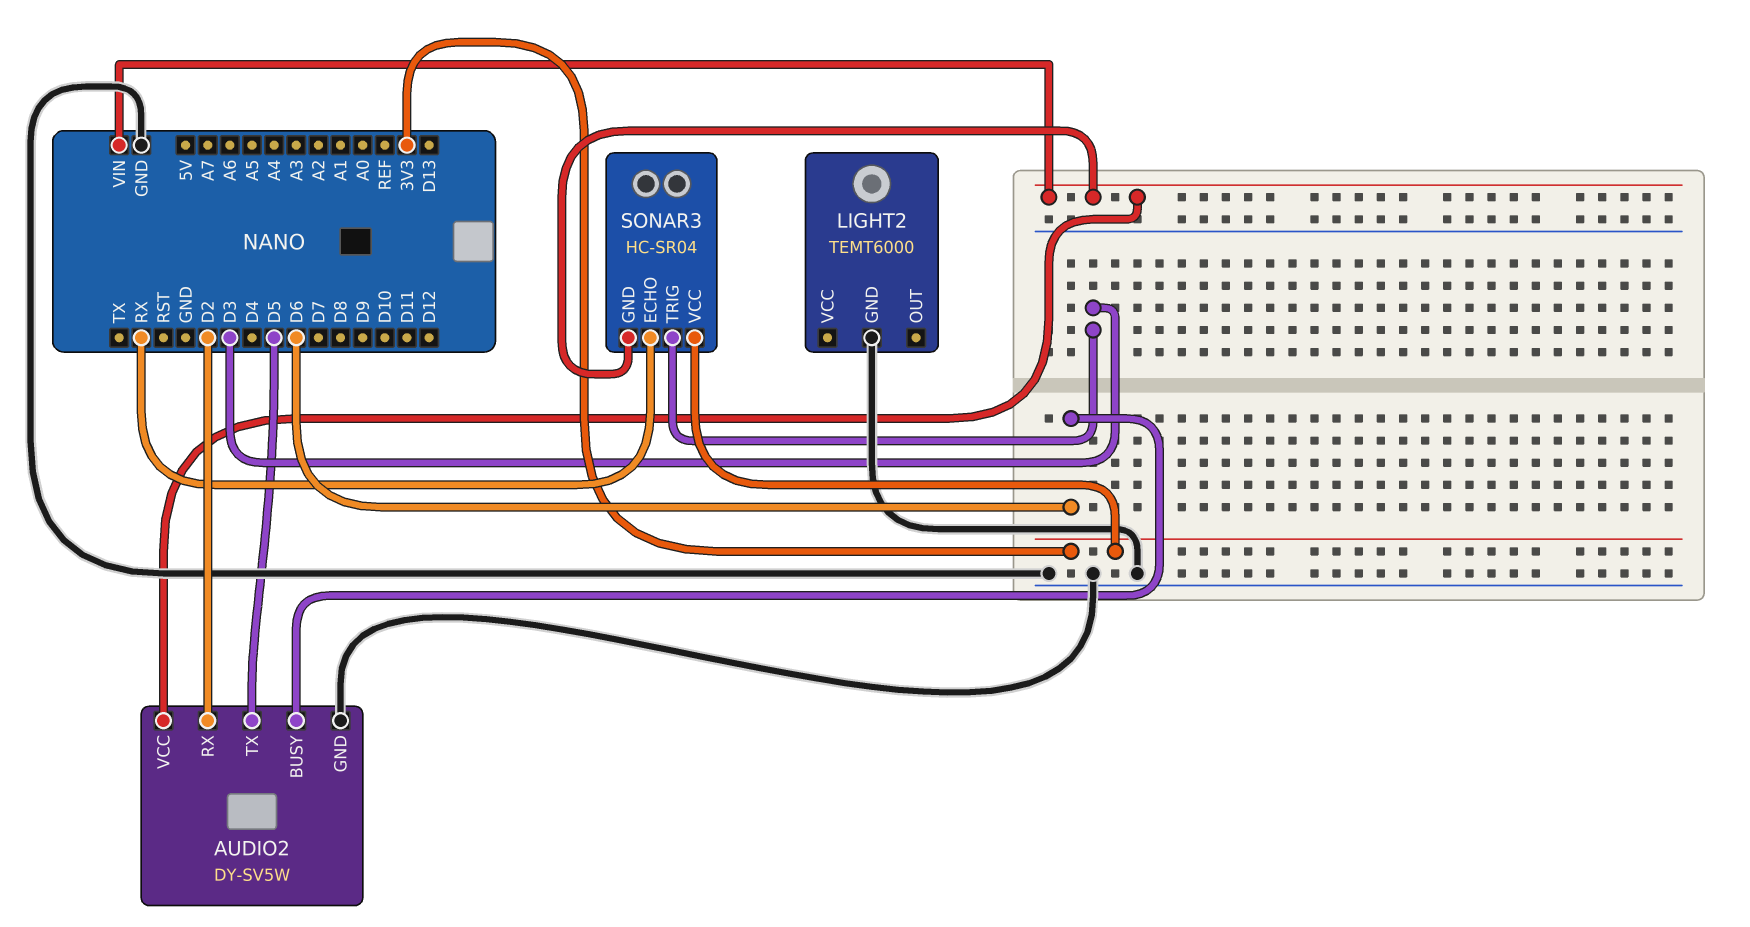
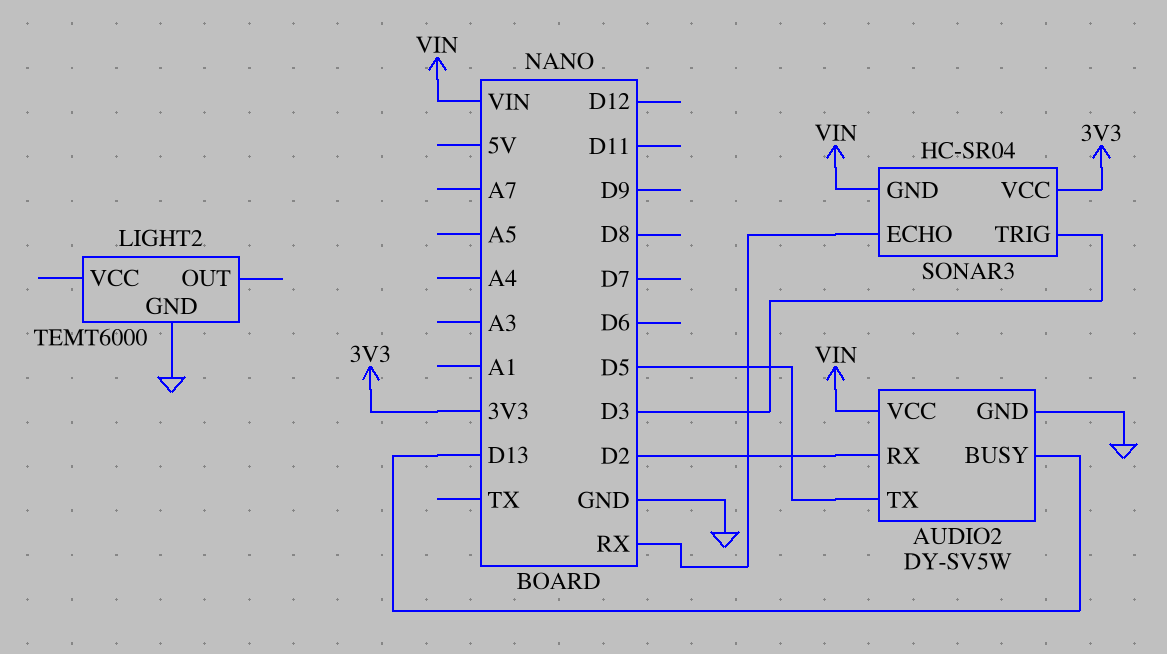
AUDIO2 pin BUSY: D6 -> D13

